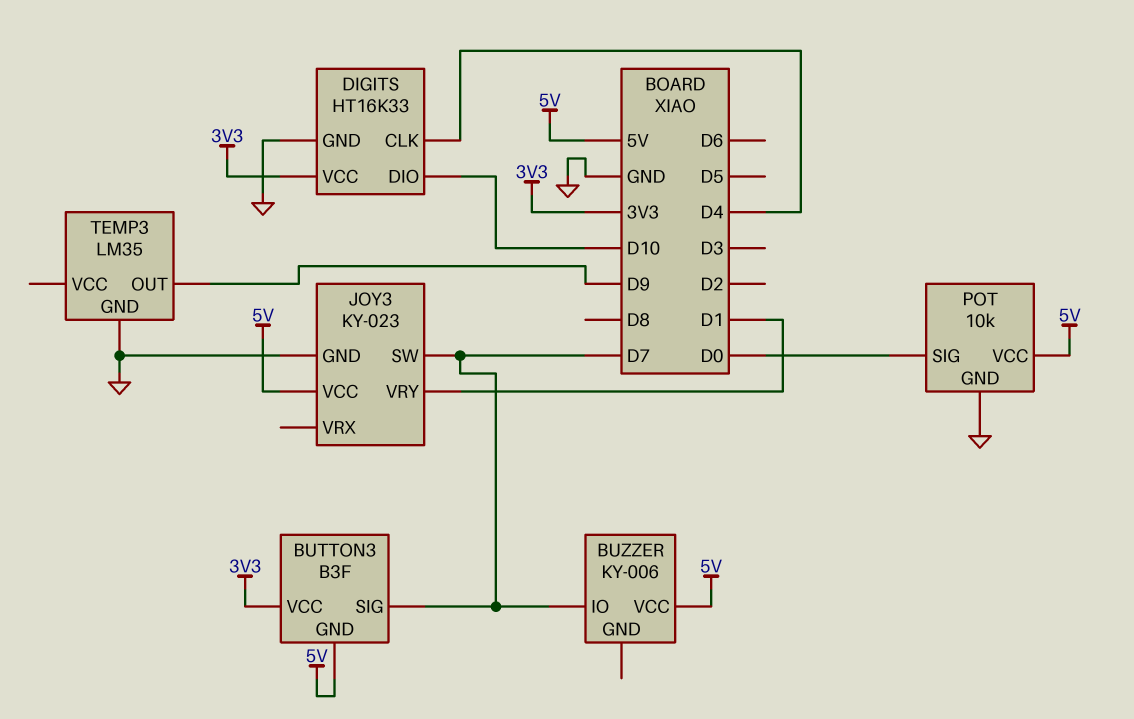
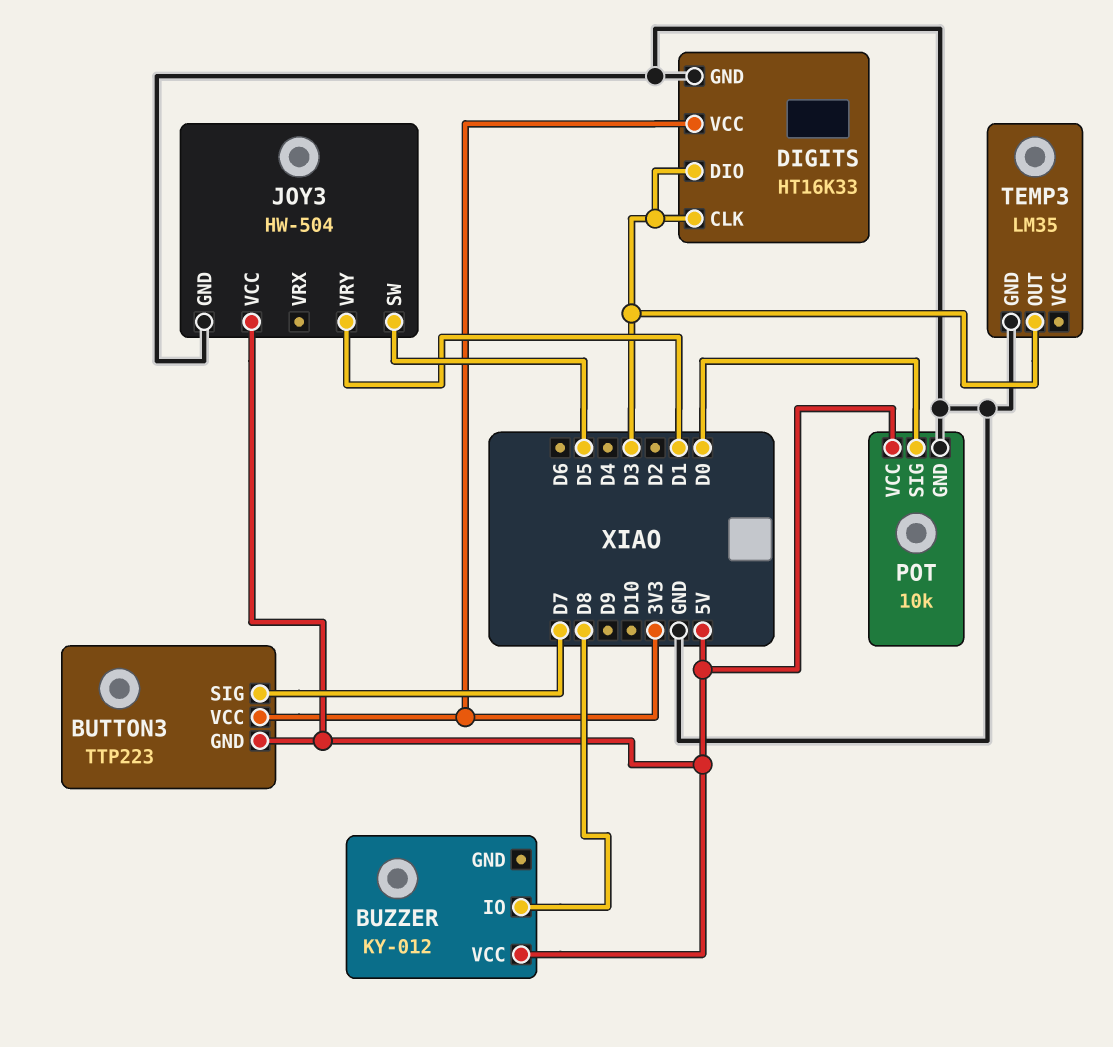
BUTTON3: B3F -> TTP223
BUZZER: KY-006 -> KY-012
BUZZER pin IO: D7 -> D8
DIGITS pin CLK: D4 -> D3
DIGITS pin DIO: D10 -> D3
JOY3: KY-023 -> HW-504
JOY3 pin SW: D7 -> D5
TEMP3 pin OUT: D9 -> D3

